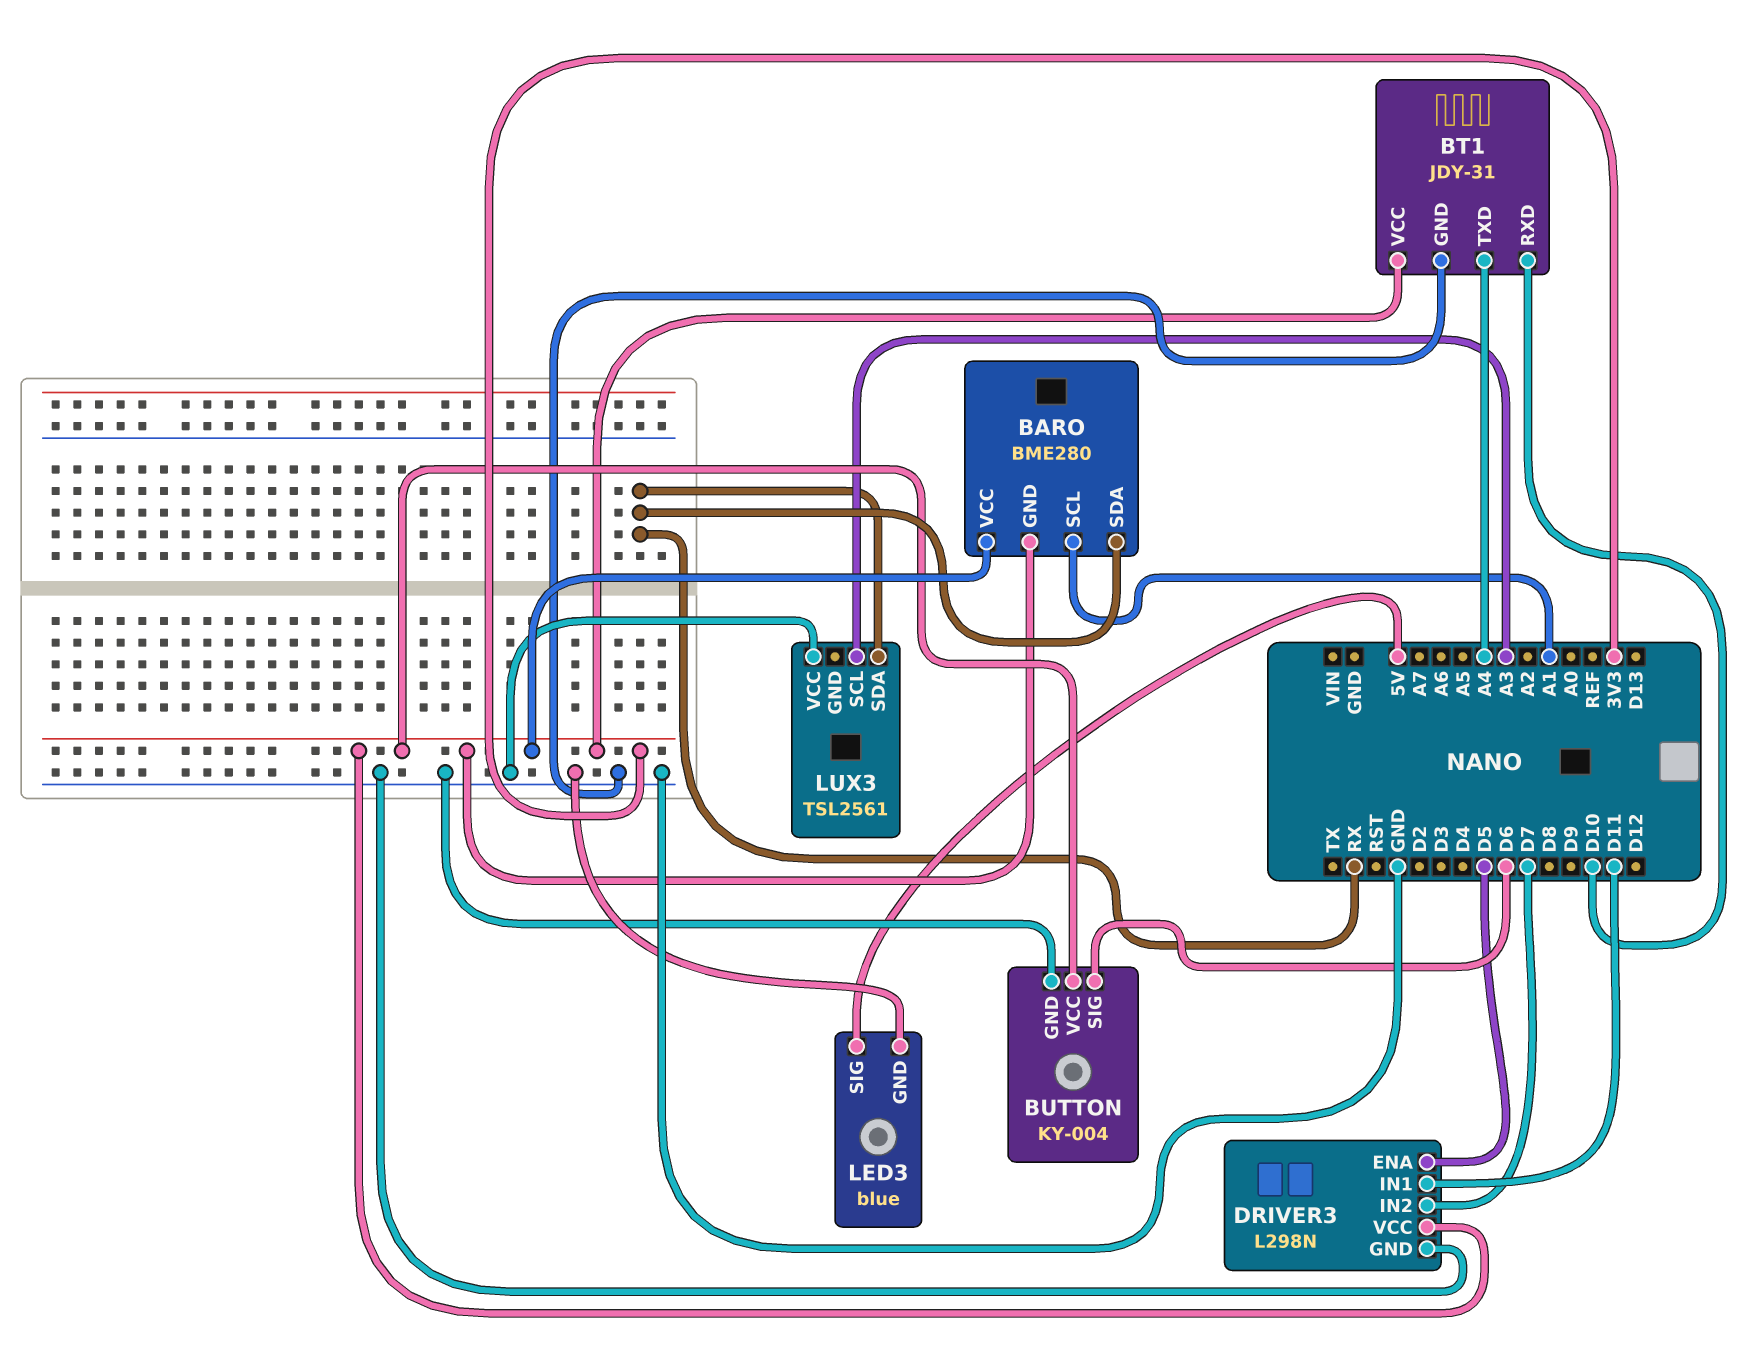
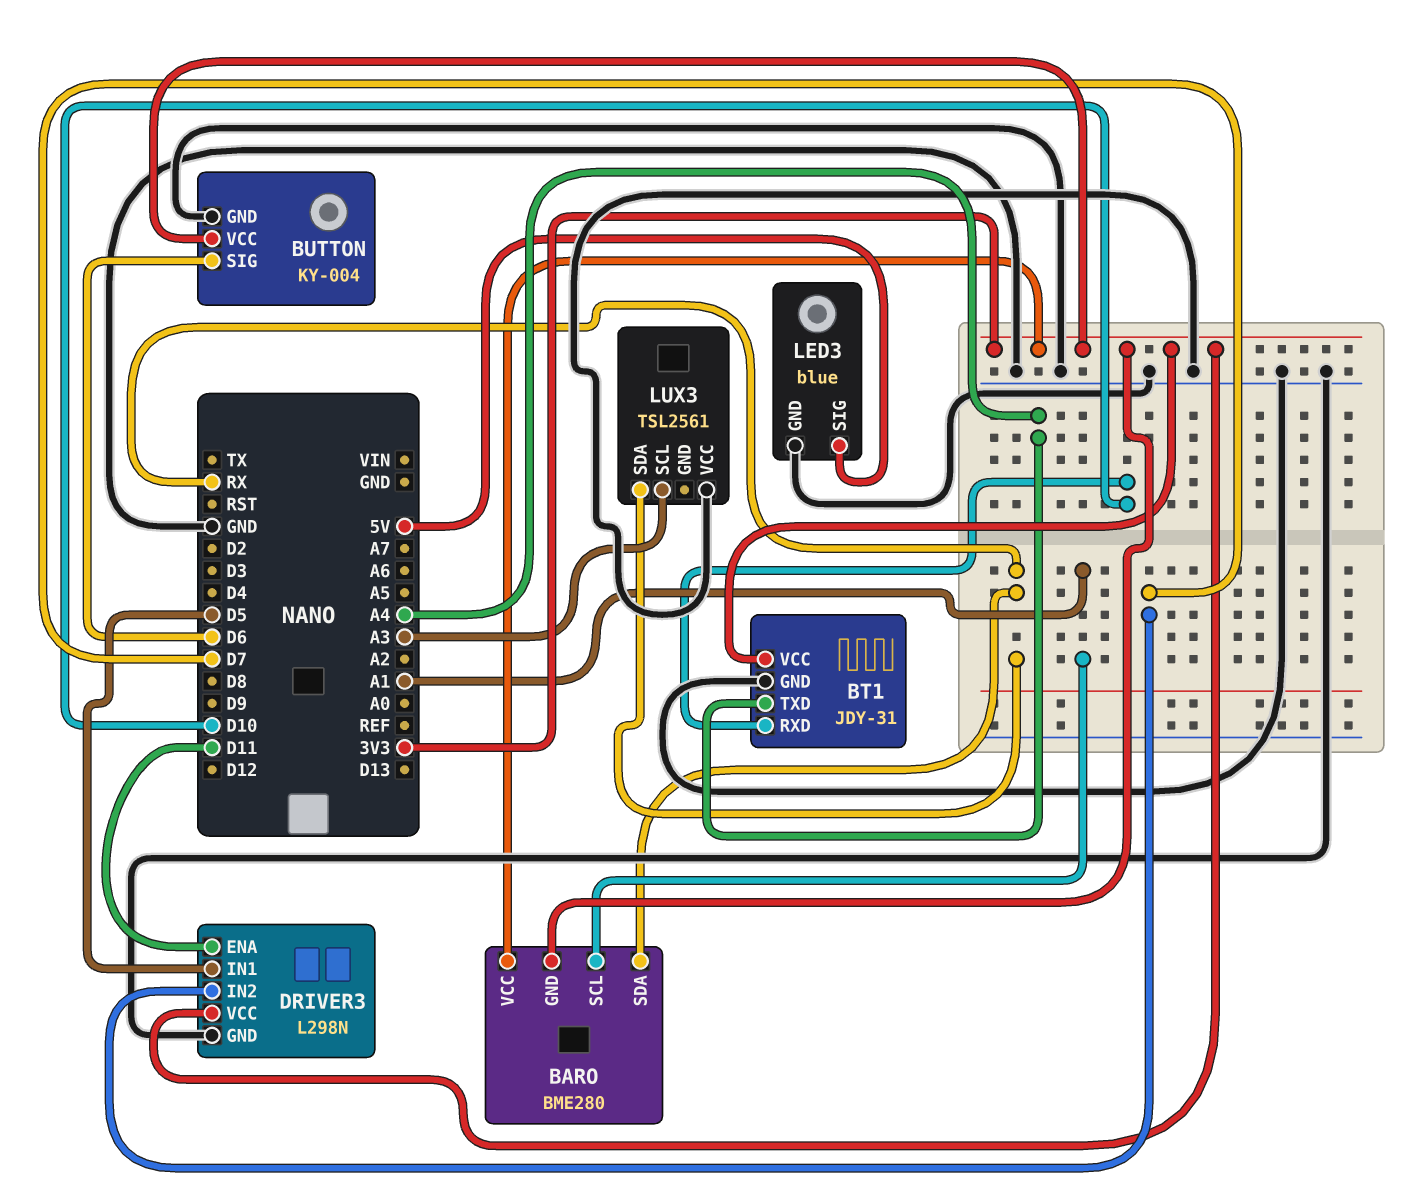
DRIVER3 pin ENA: D5 -> D11
DRIVER3 pin IN1: D11 -> D5

